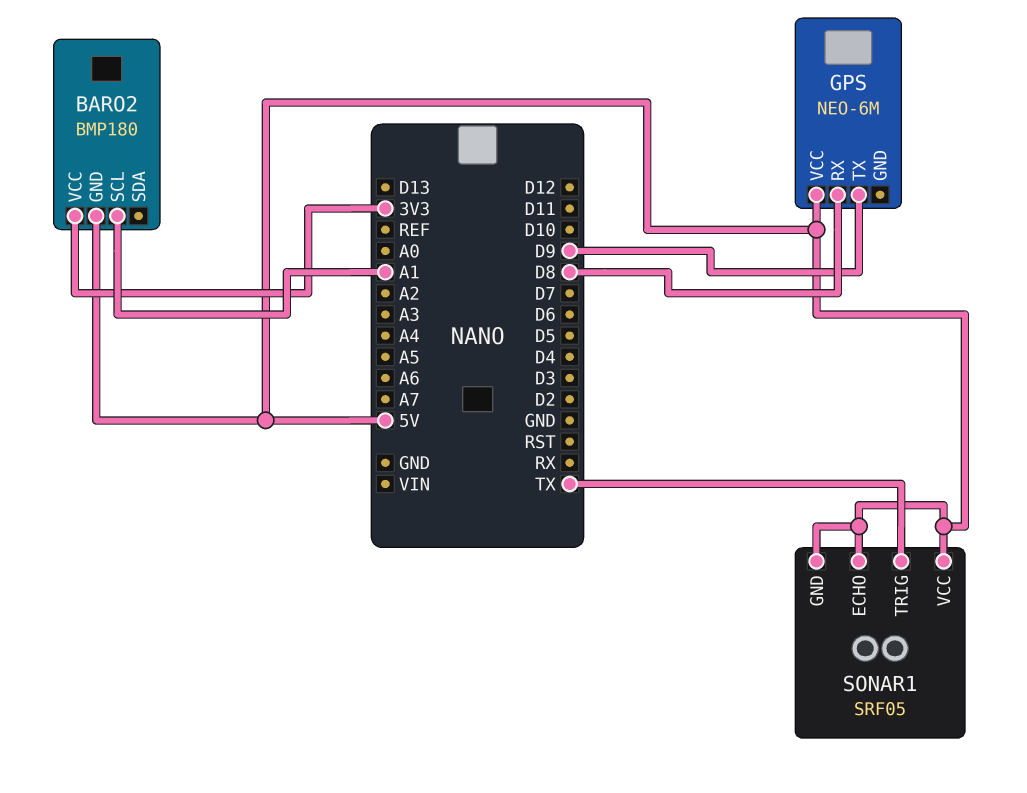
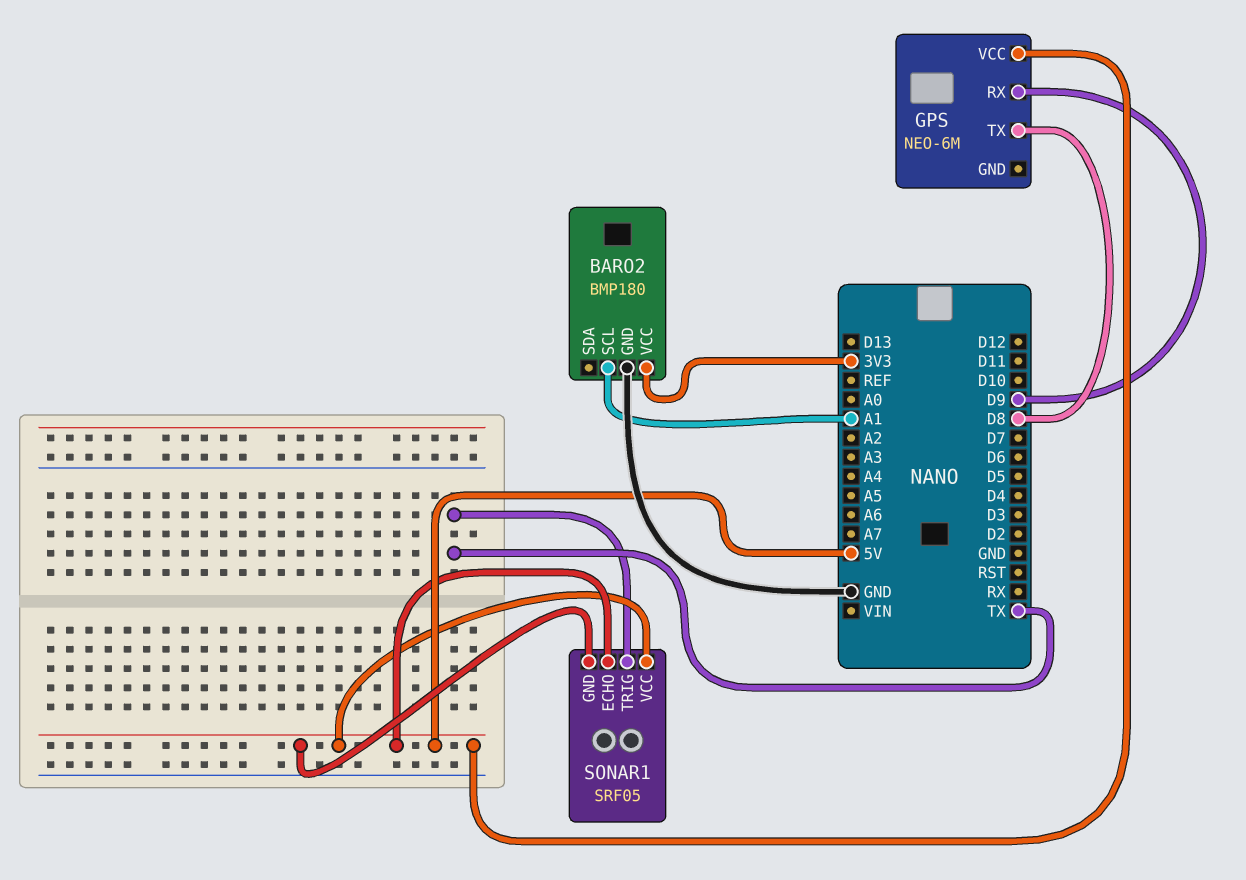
BARO2 pin GND: 5V -> GND
GPS pin RX: D8 -> D9
GPS pin TX: D9 -> D8

